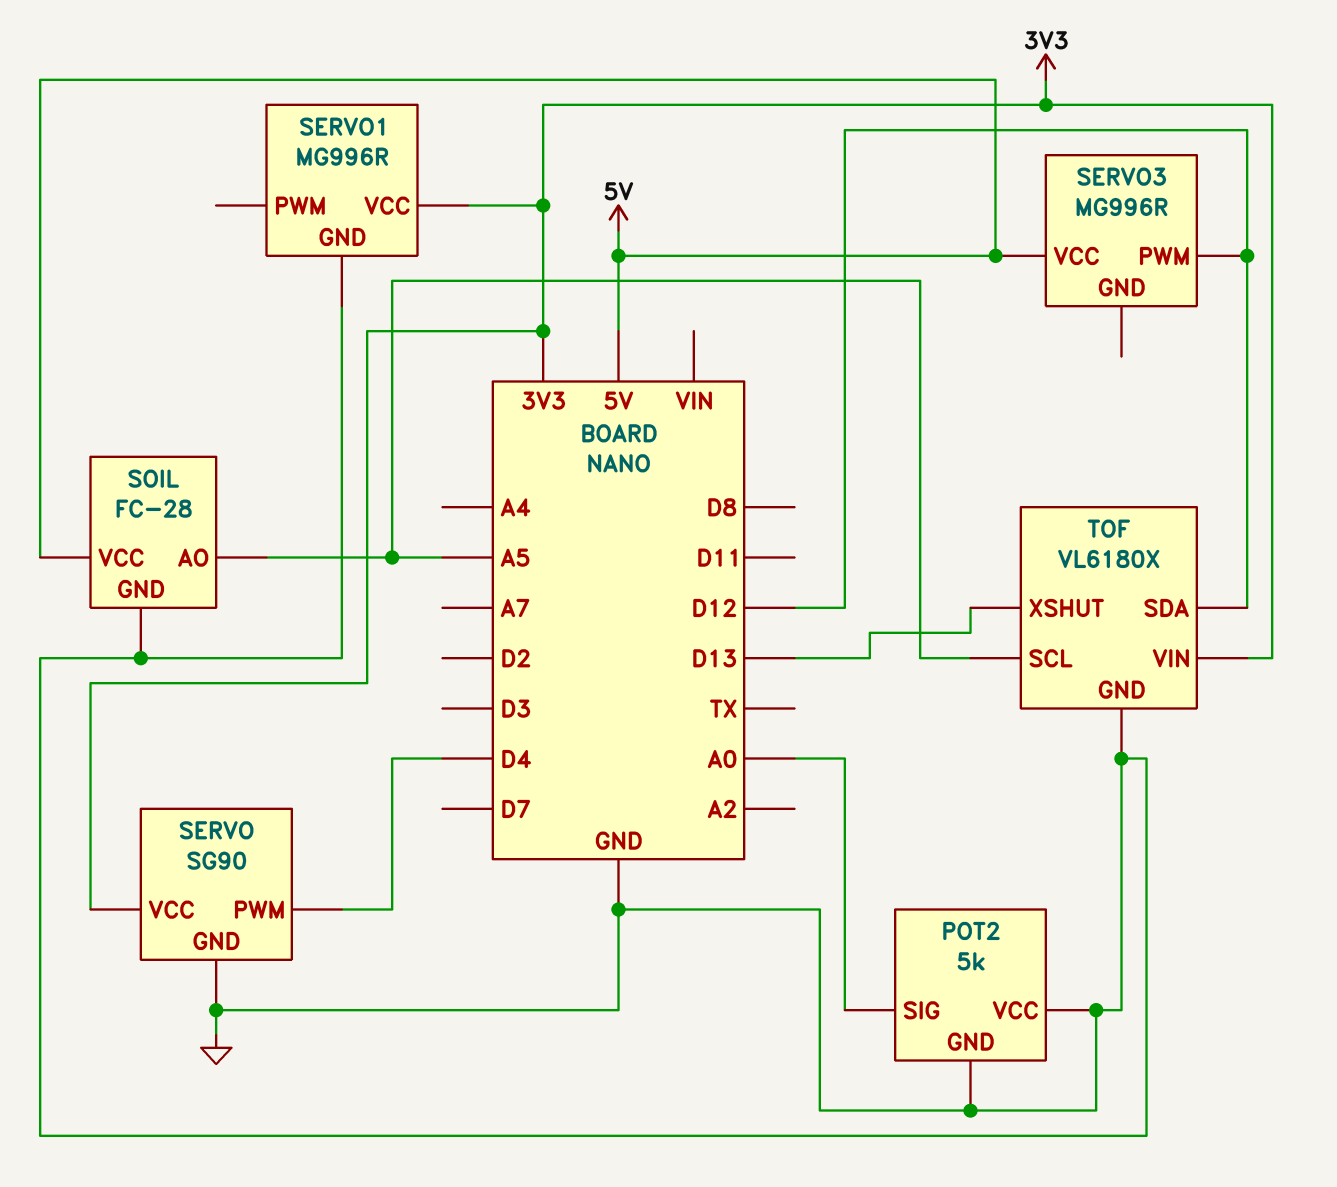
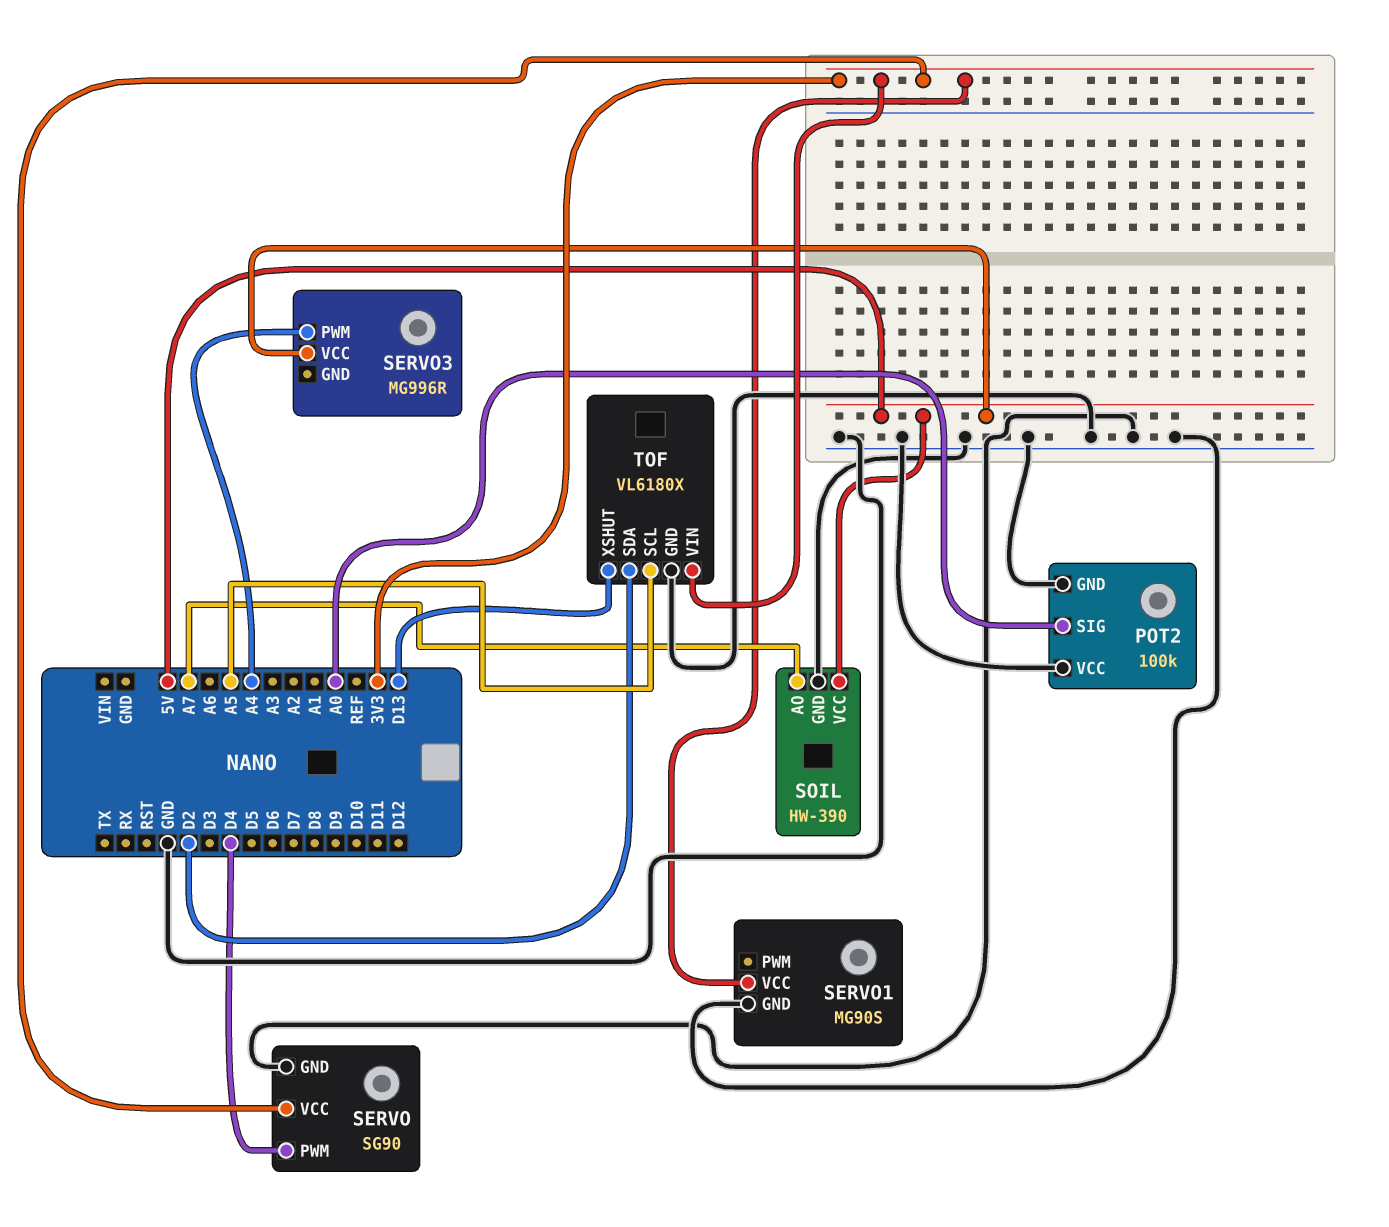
POT2: 5k -> 100k
SERVO1: MG996R -> MG90S
SERVO3 pin PWM: D12 -> A4
SOIL: FC-28 -> HW-390
SOIL pin AO: A5 -> A7
TOF pin SDA: D12 -> D2

